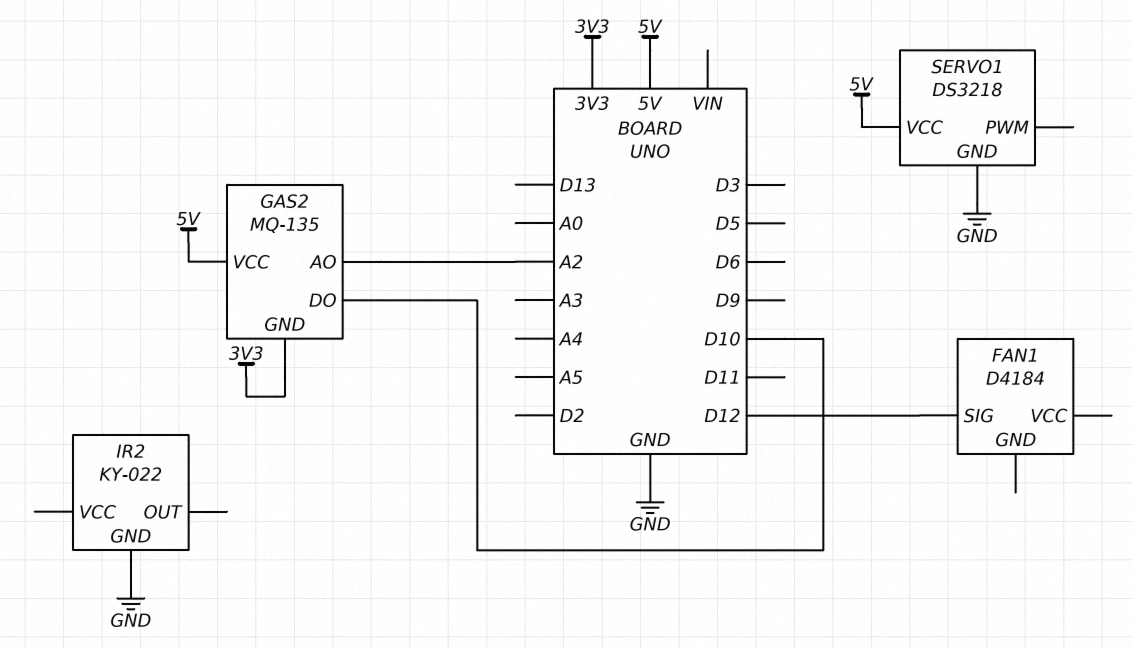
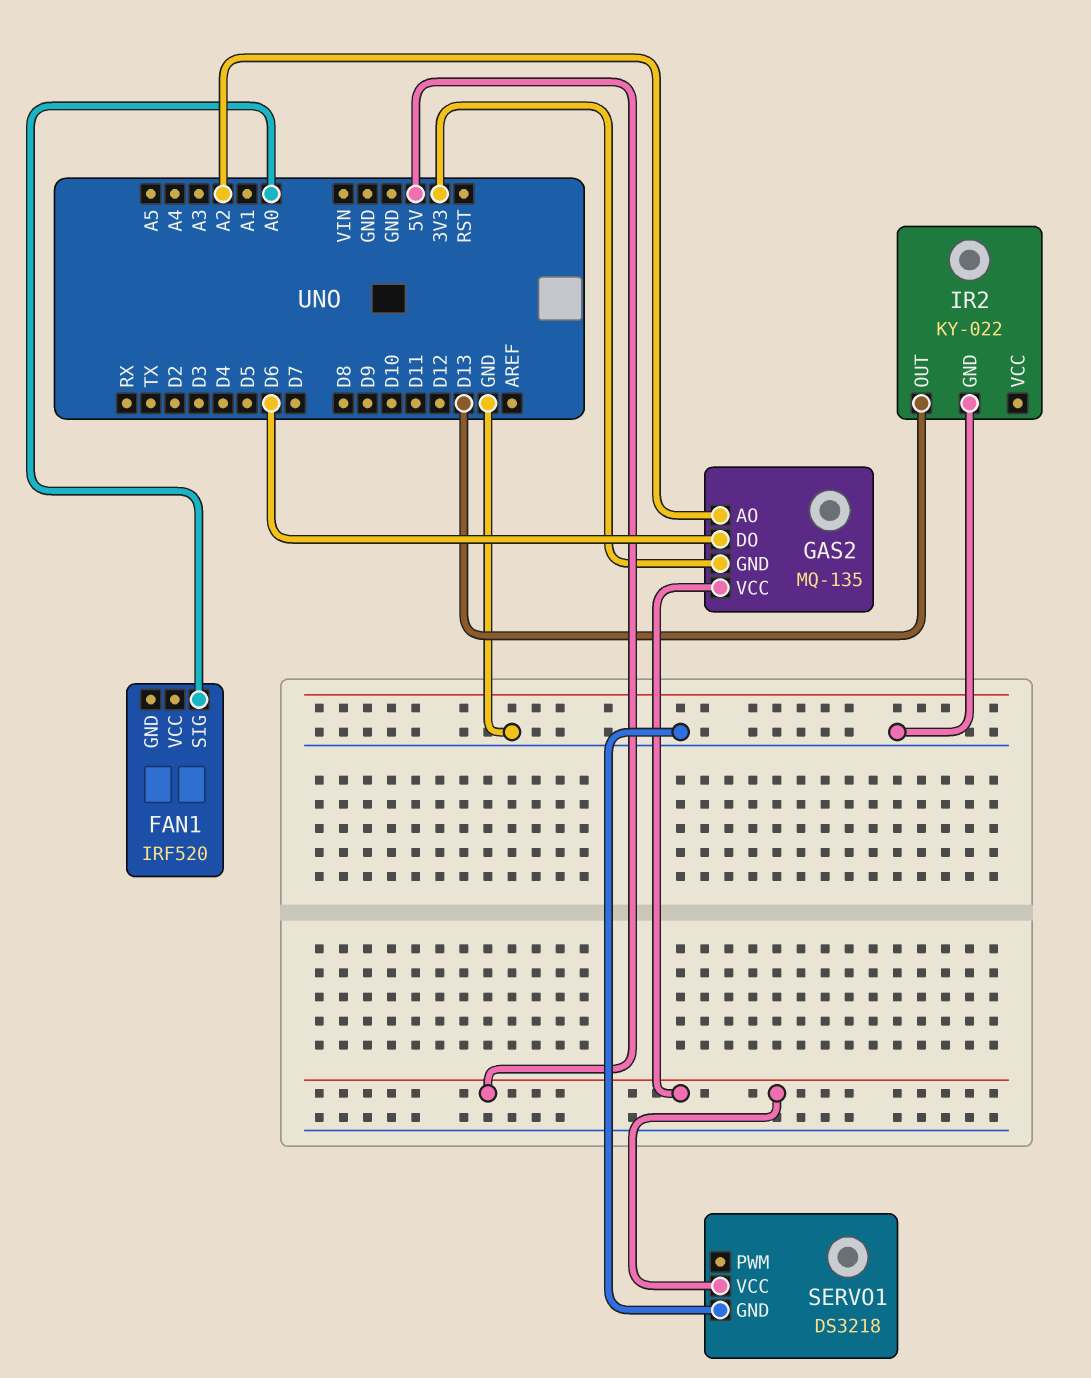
FAN1: D4184 -> IRF520
FAN1 pin SIG: D12 -> A0
GAS2 pin DO: D10 -> D6
IR2 pin OUT: none -> D13

